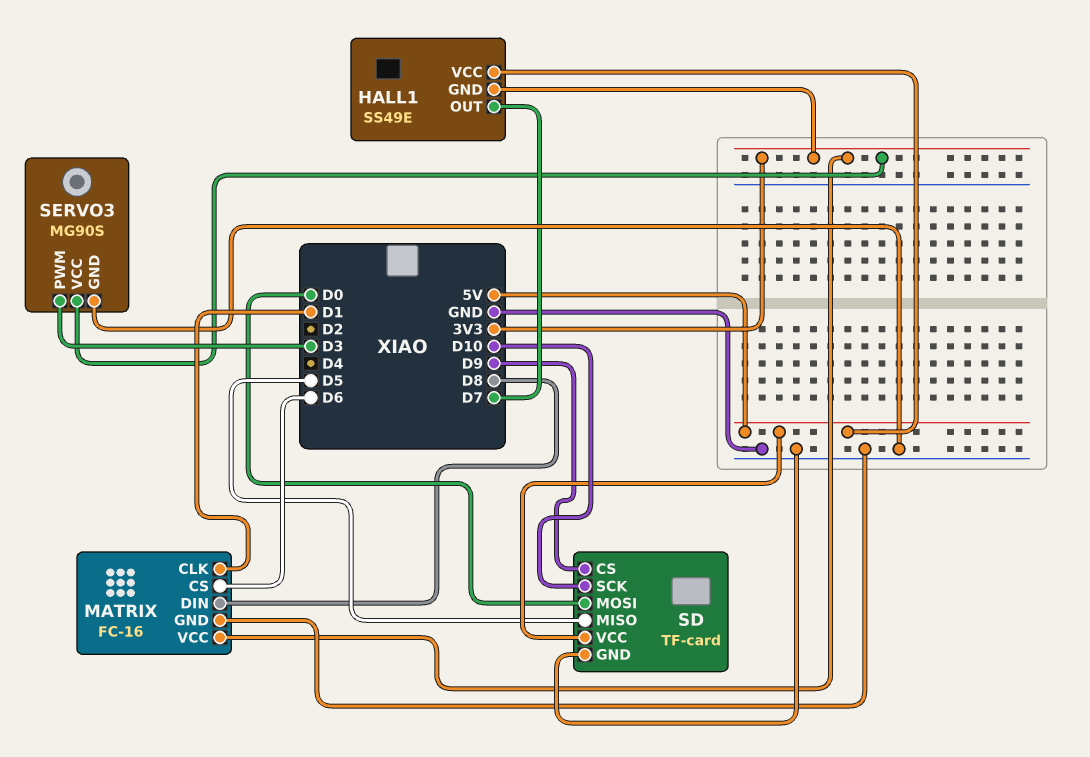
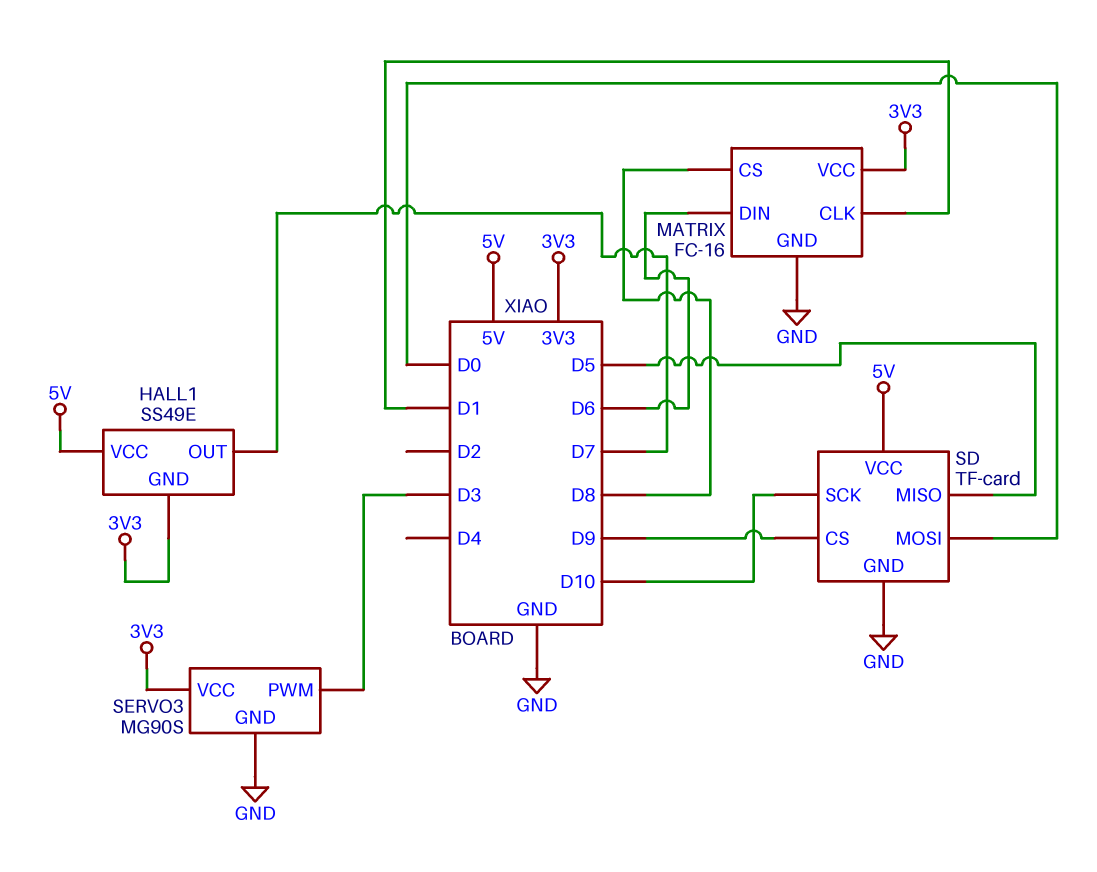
MATRIX pin CS: D6 -> D8
MATRIX pin DIN: D8 -> D6

